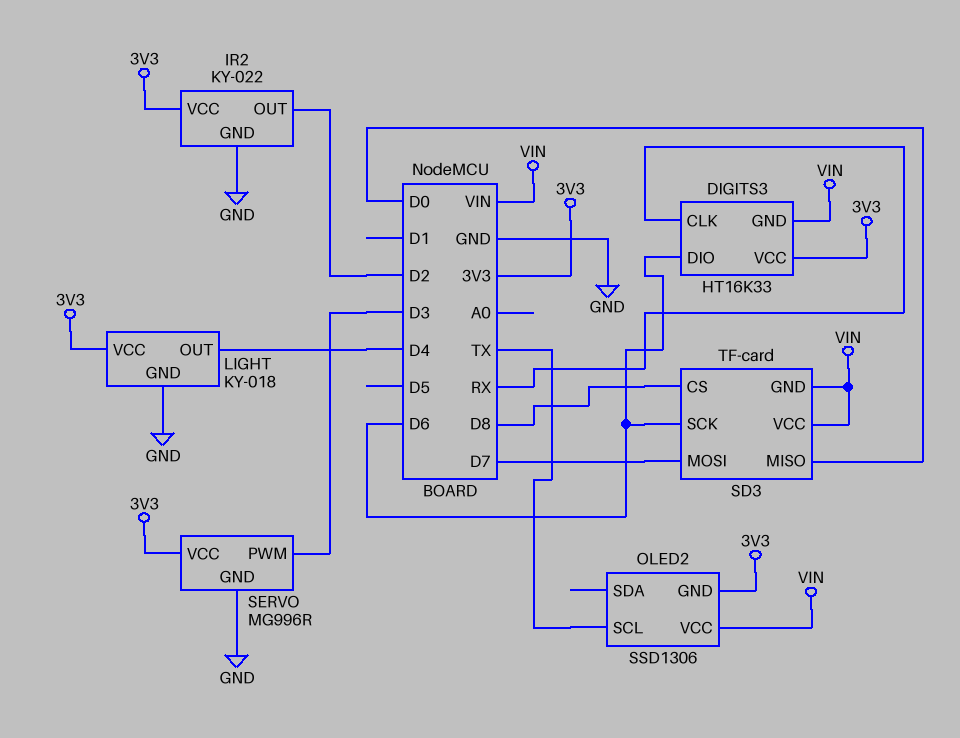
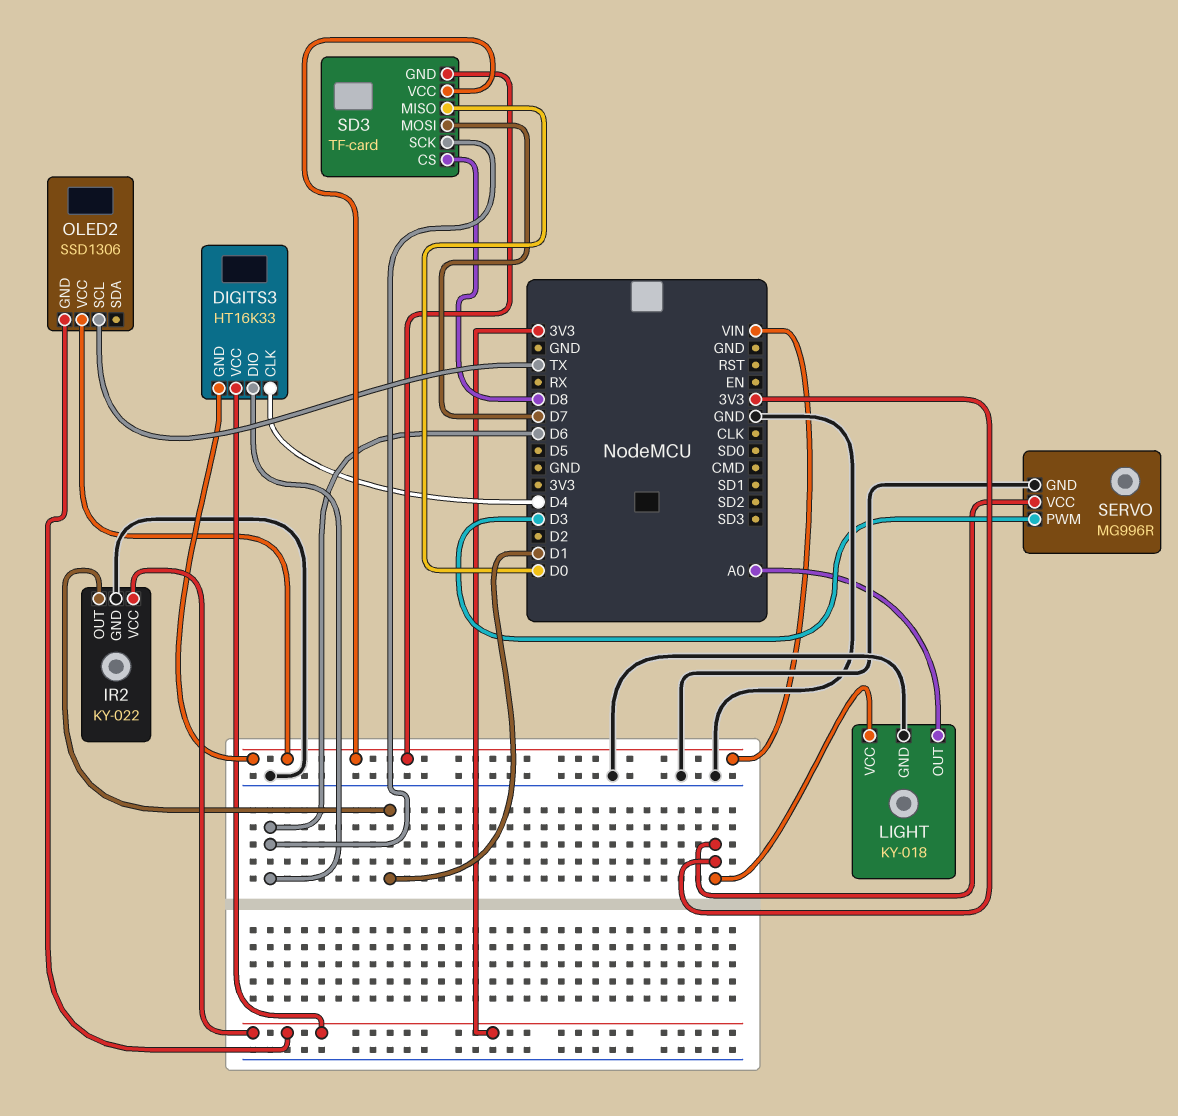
DIGITS3 pin CLK: RX -> D4
IR2 pin OUT: D2 -> D1
LIGHT pin OUT: D4 -> A0

